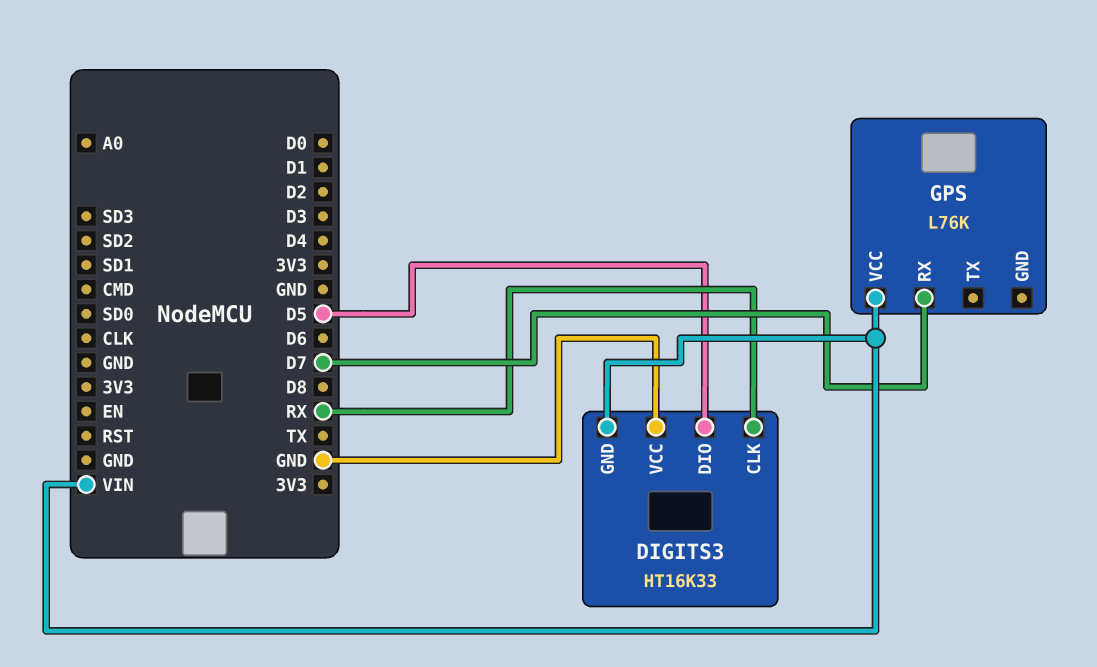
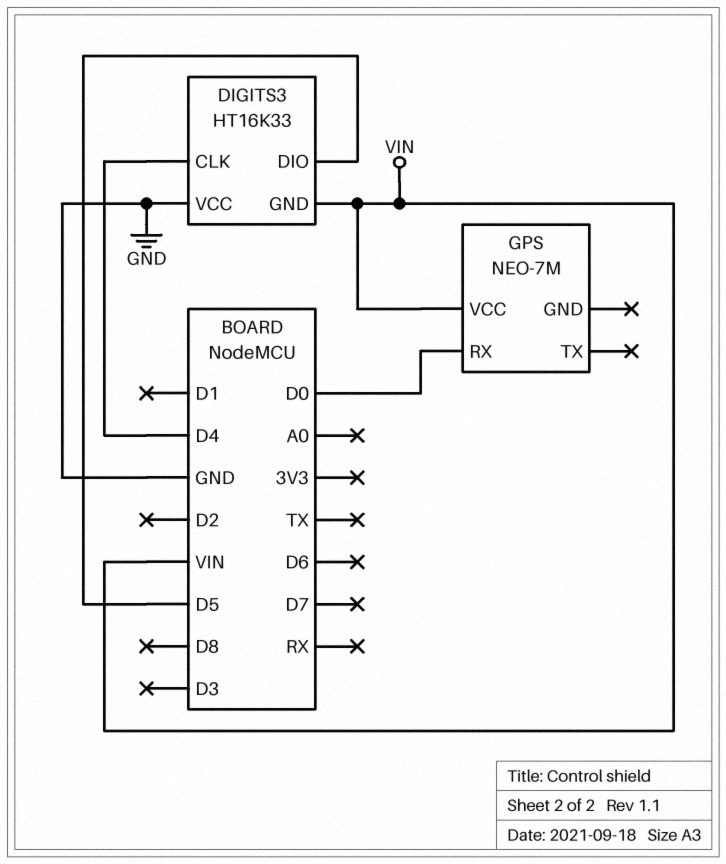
DIGITS3 pin CLK: RX -> D4
GPS: L76K -> NEO-7M
GPS pin RX: D7 -> D0

